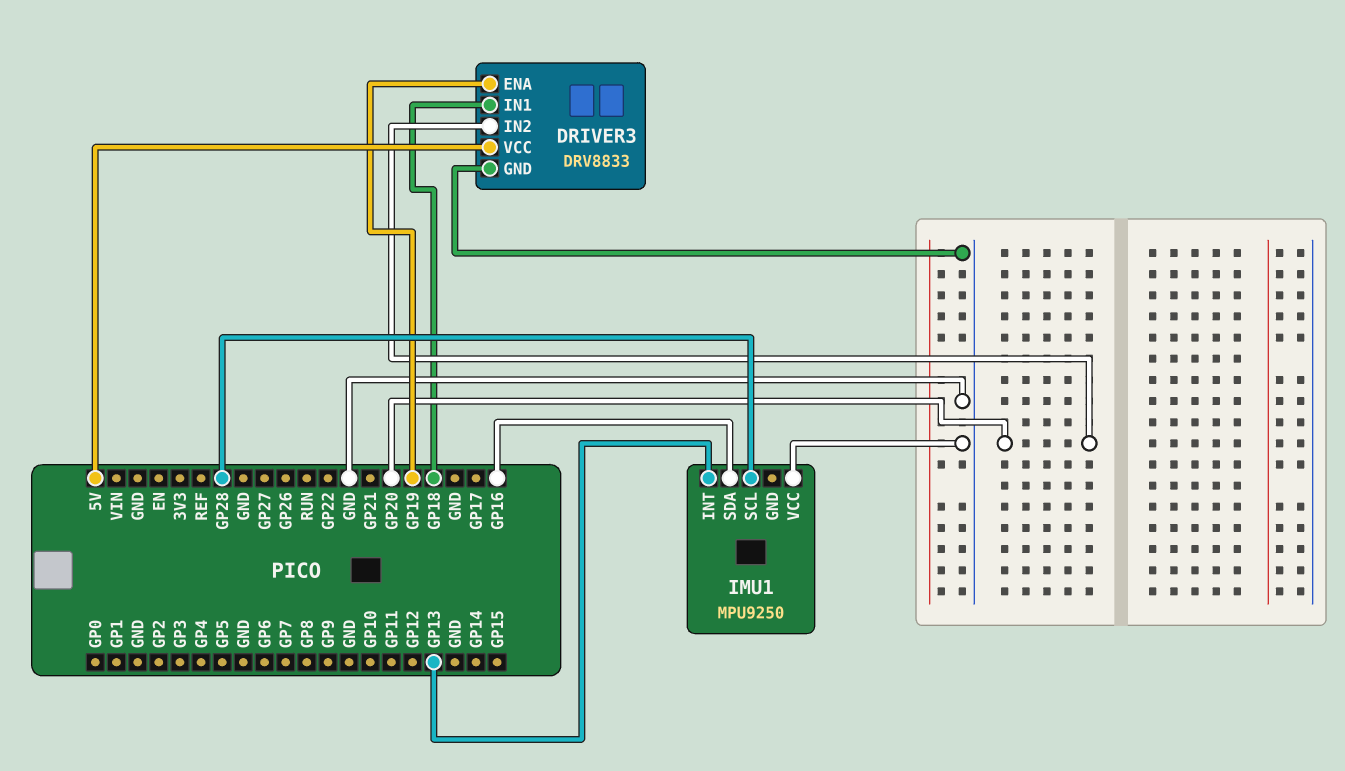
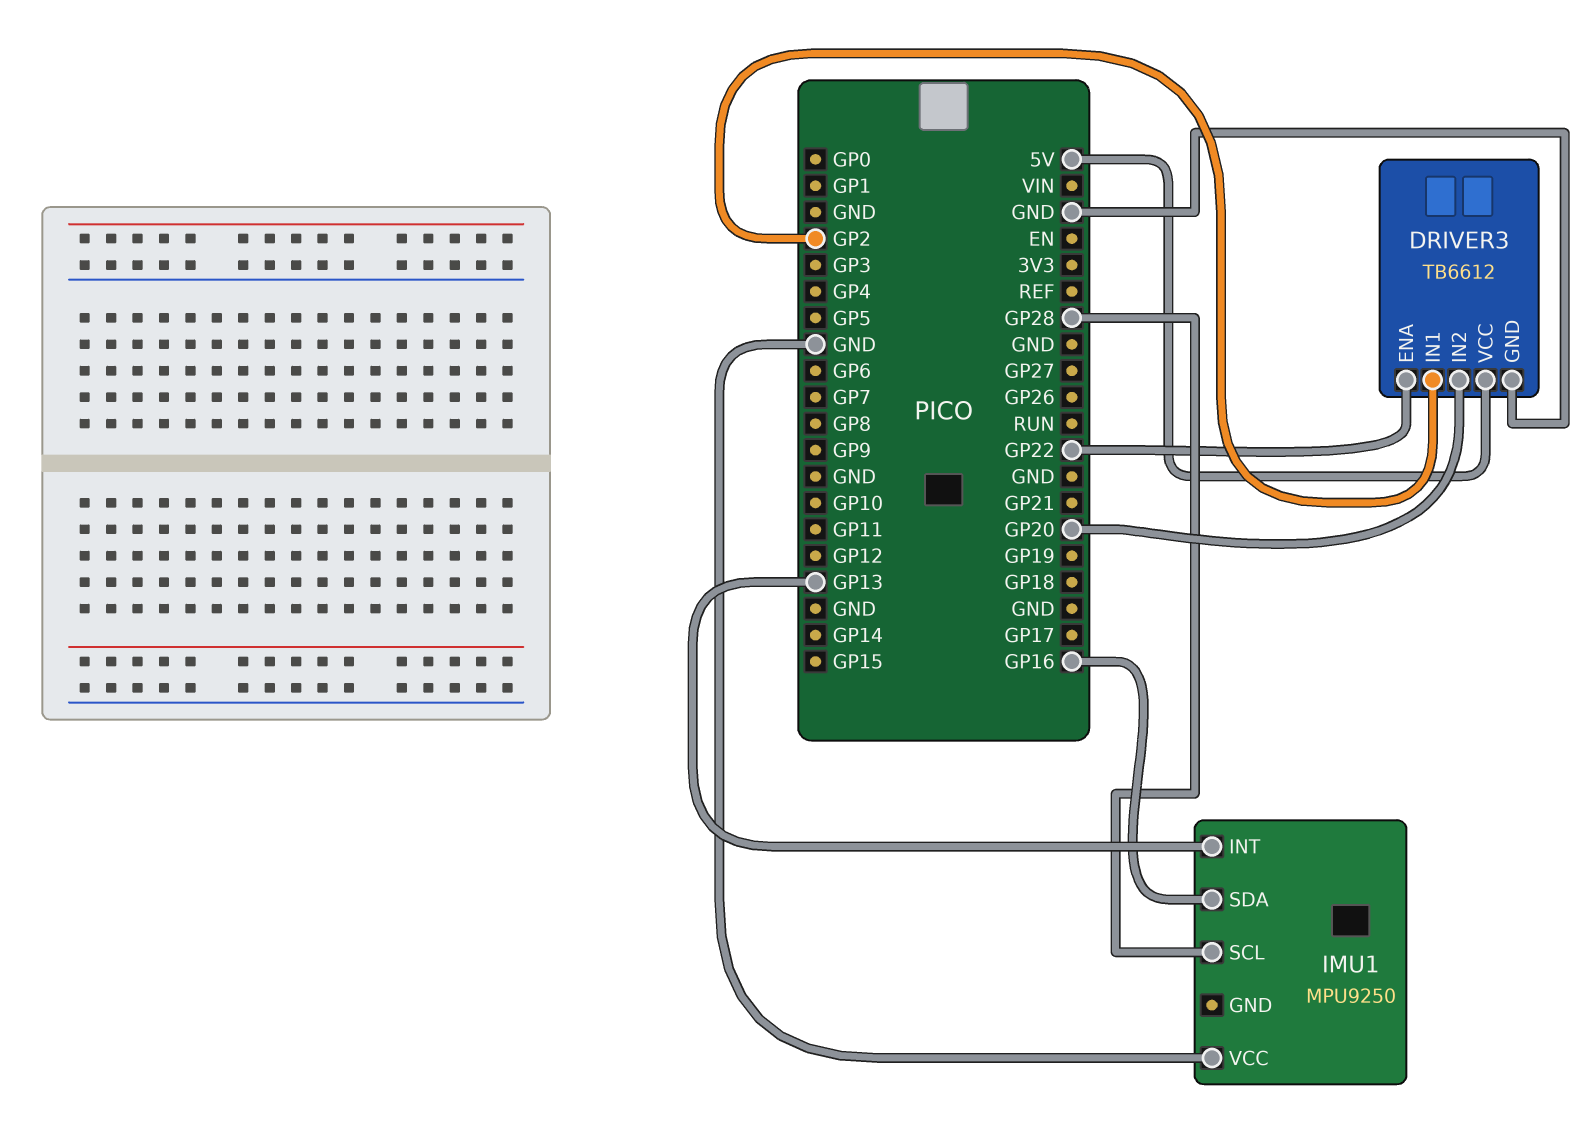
DRIVER3: DRV8833 -> TB6612
DRIVER3 pin ENA: GP19 -> GP22
DRIVER3 pin IN1: GP18 -> GP2

